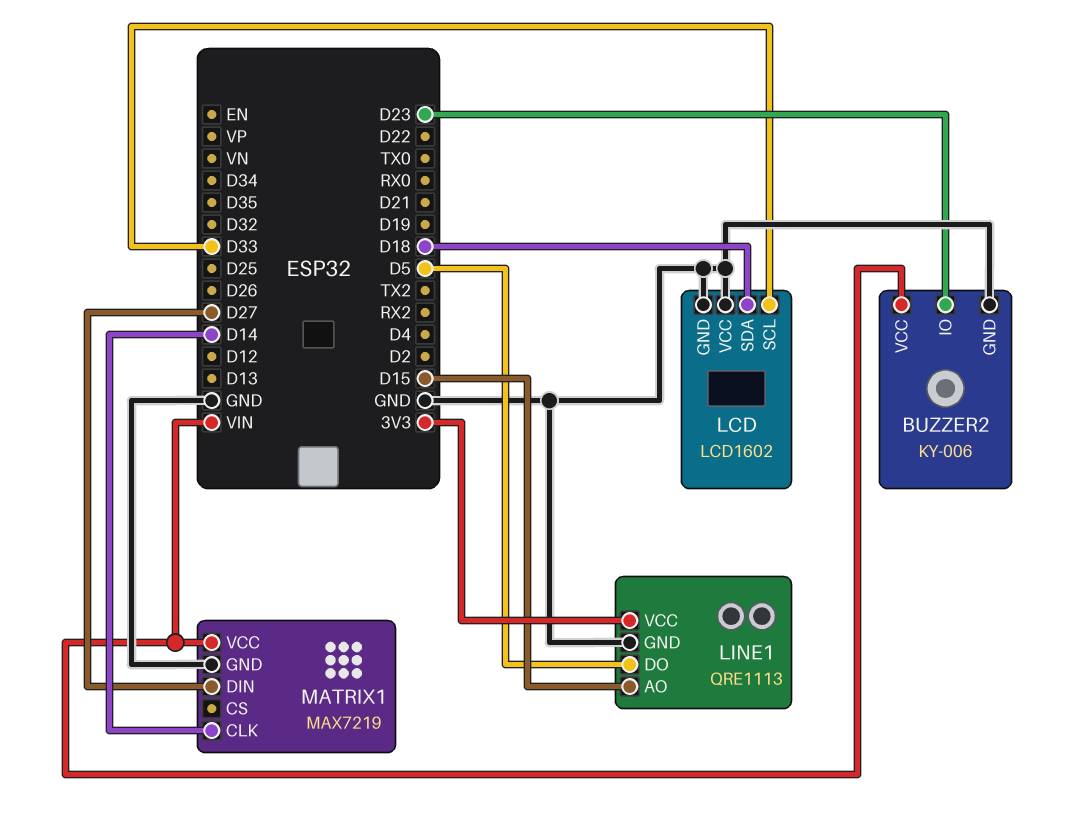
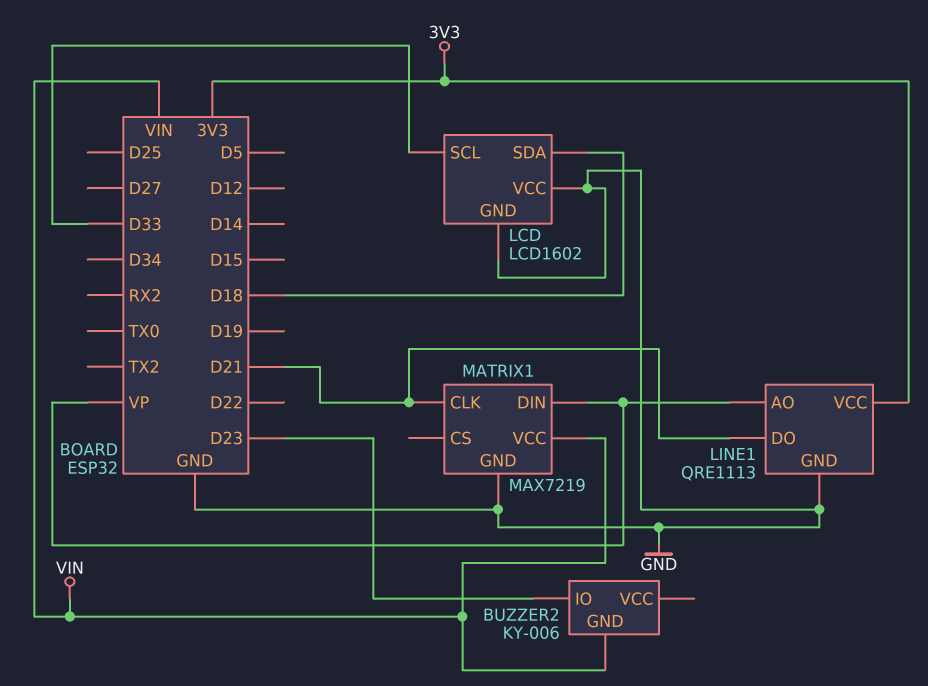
BUZZER2 pin GND: GND -> VIN
BUZZER2 pin VCC: VIN -> none
LINE1 pin AO: D15 -> VP
LINE1 pin DO: D5 -> D21
MATRIX1 pin CLK: D14 -> D21
MATRIX1 pin DIN: D27 -> VP

